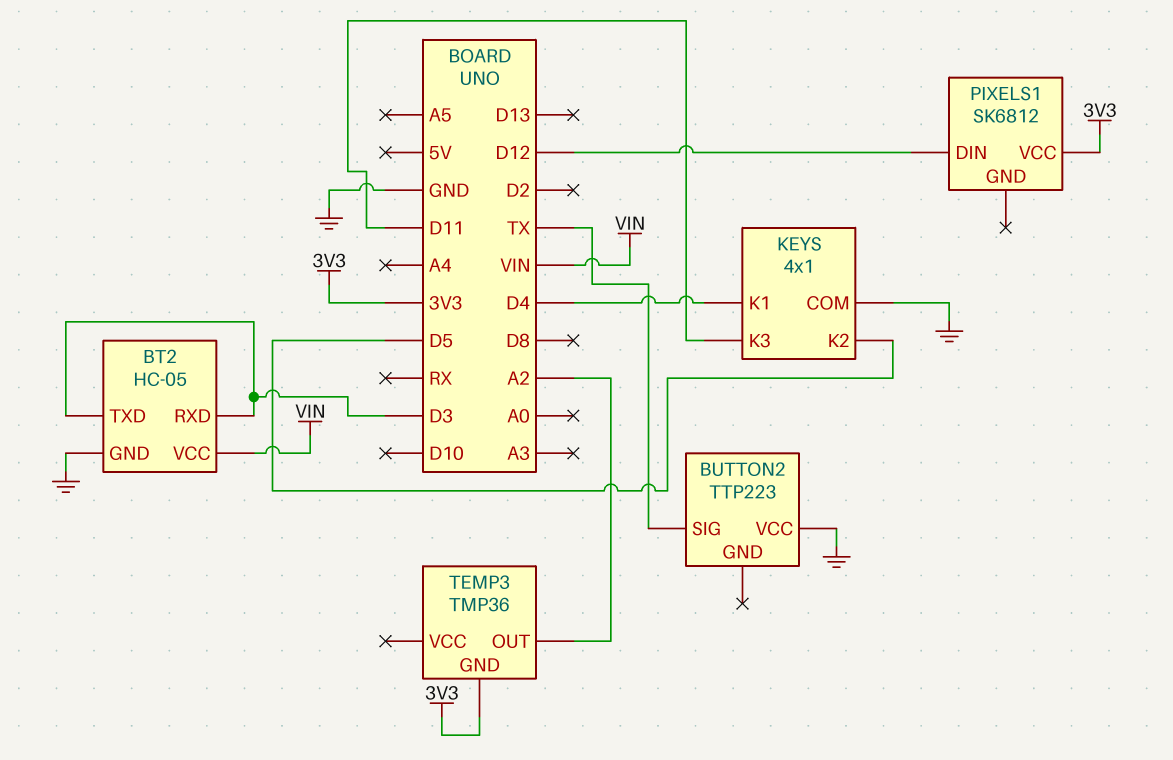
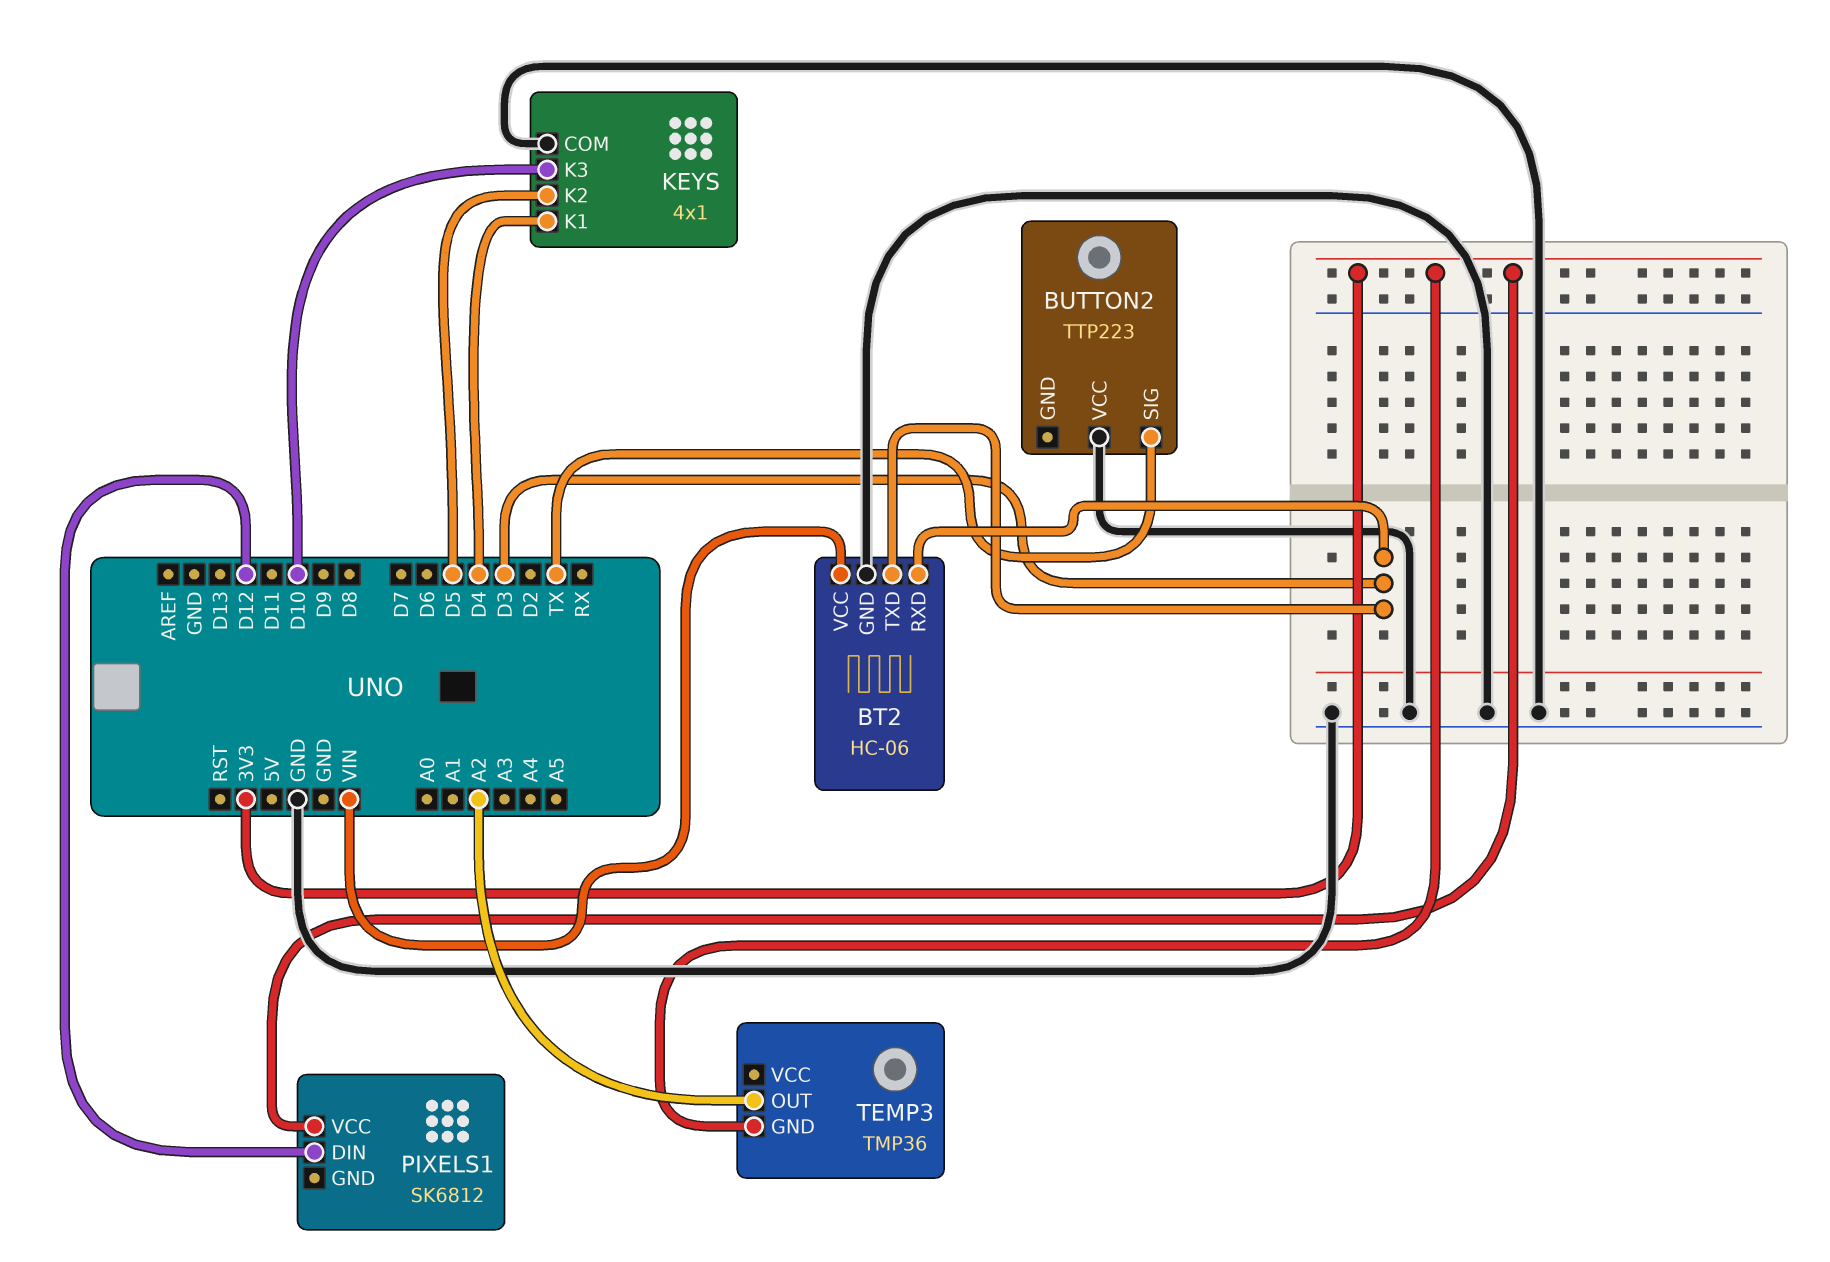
BT2: HC-05 -> HC-06
KEYS pin K3: D11 -> D10

